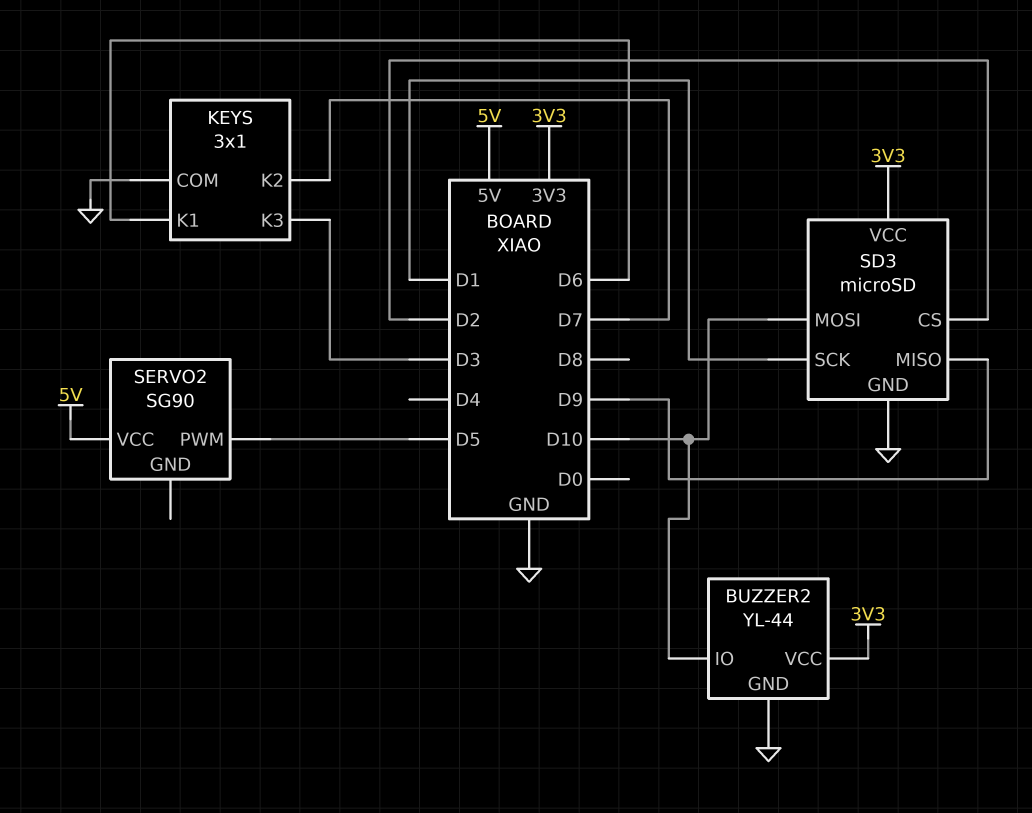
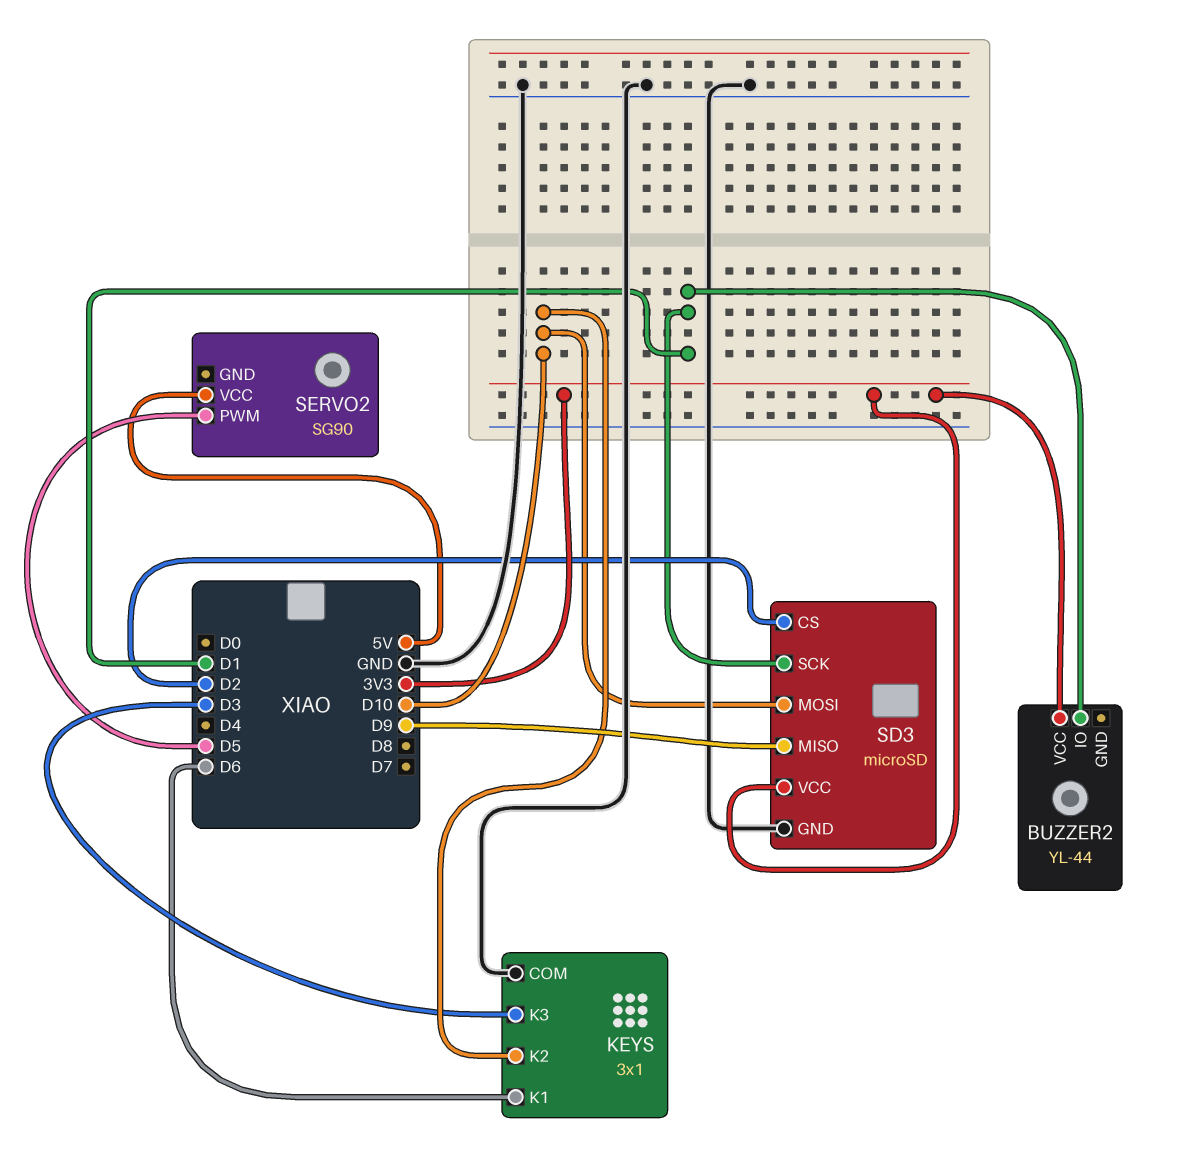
BUZZER2 pin GND: GND -> none
BUZZER2 pin IO: D10 -> D1
KEYS pin K2: D7 -> D10

